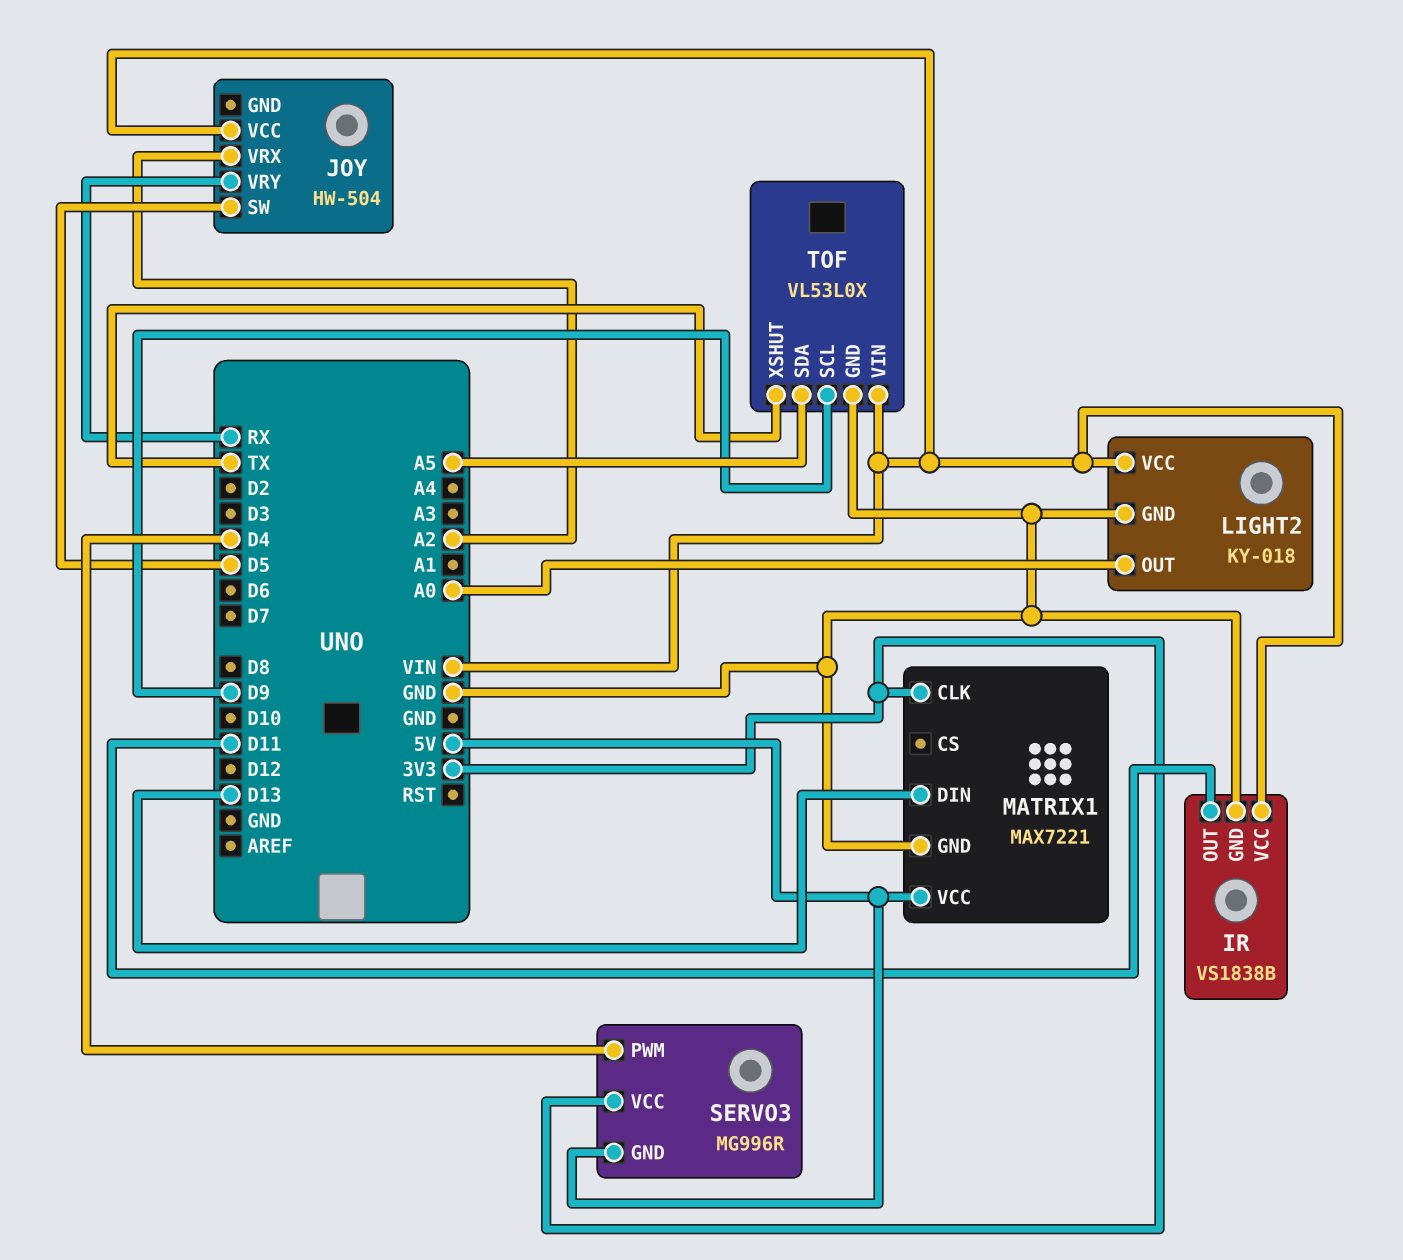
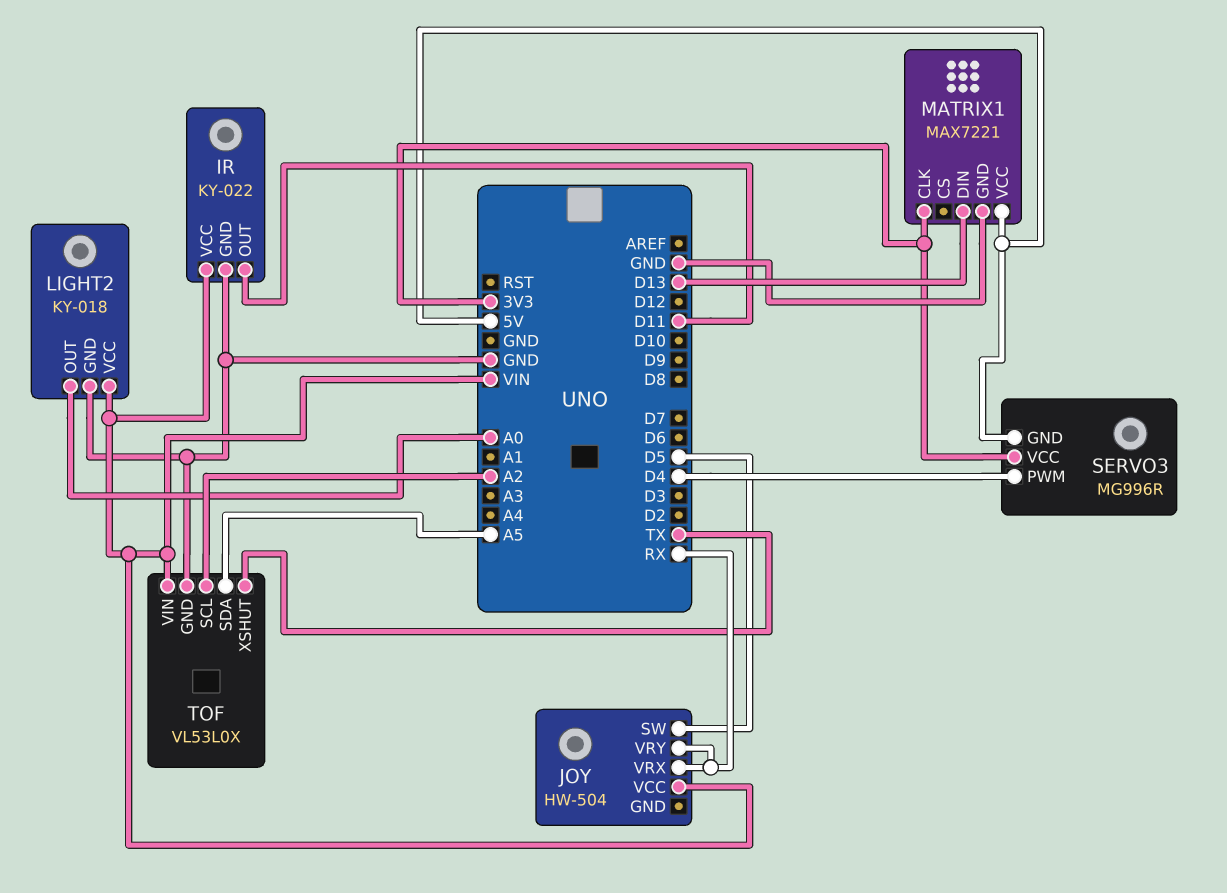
IR: VS1838B -> KY-022
JOY pin VRX: A2 -> RX
TOF pin SCL: D9 -> A2

